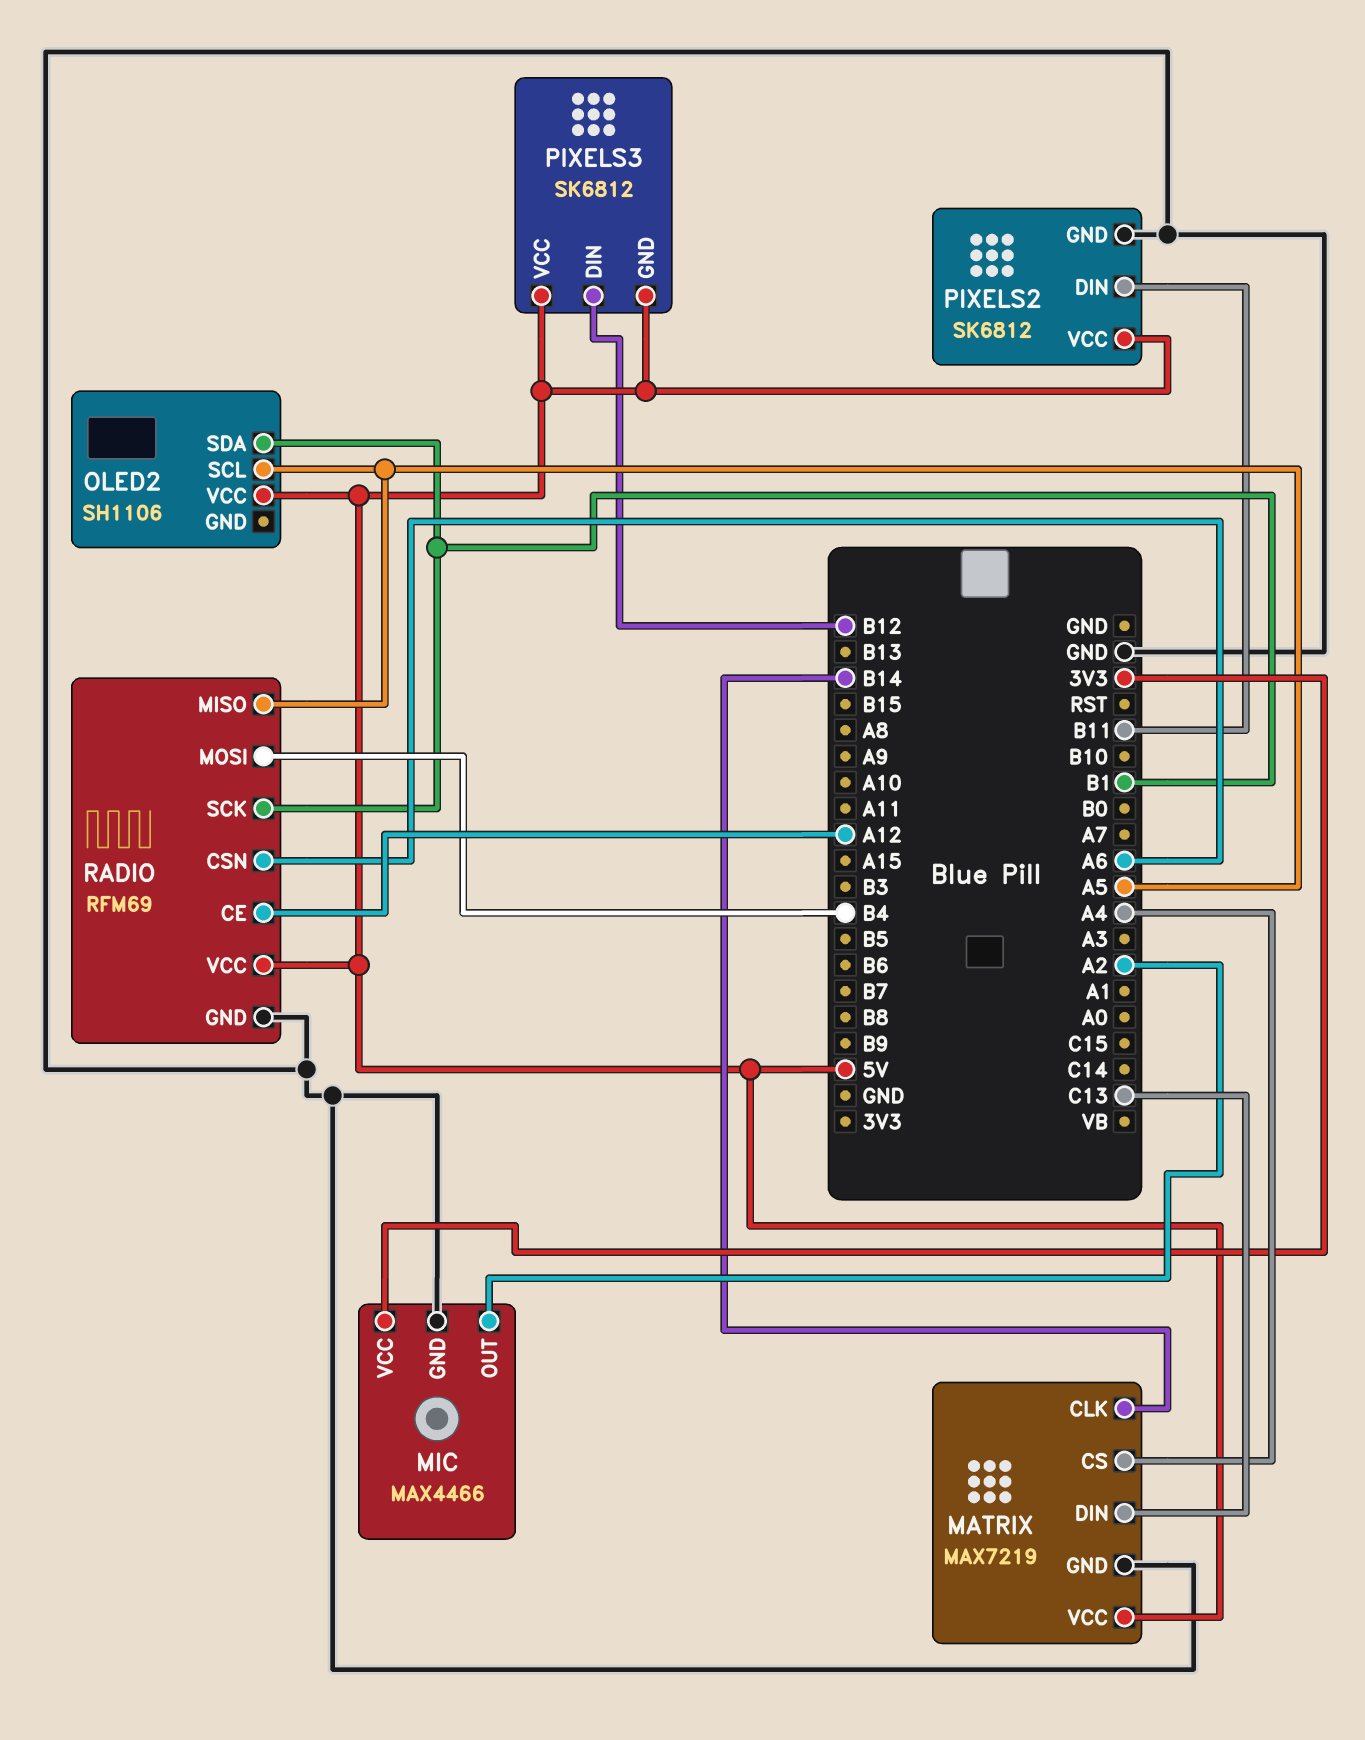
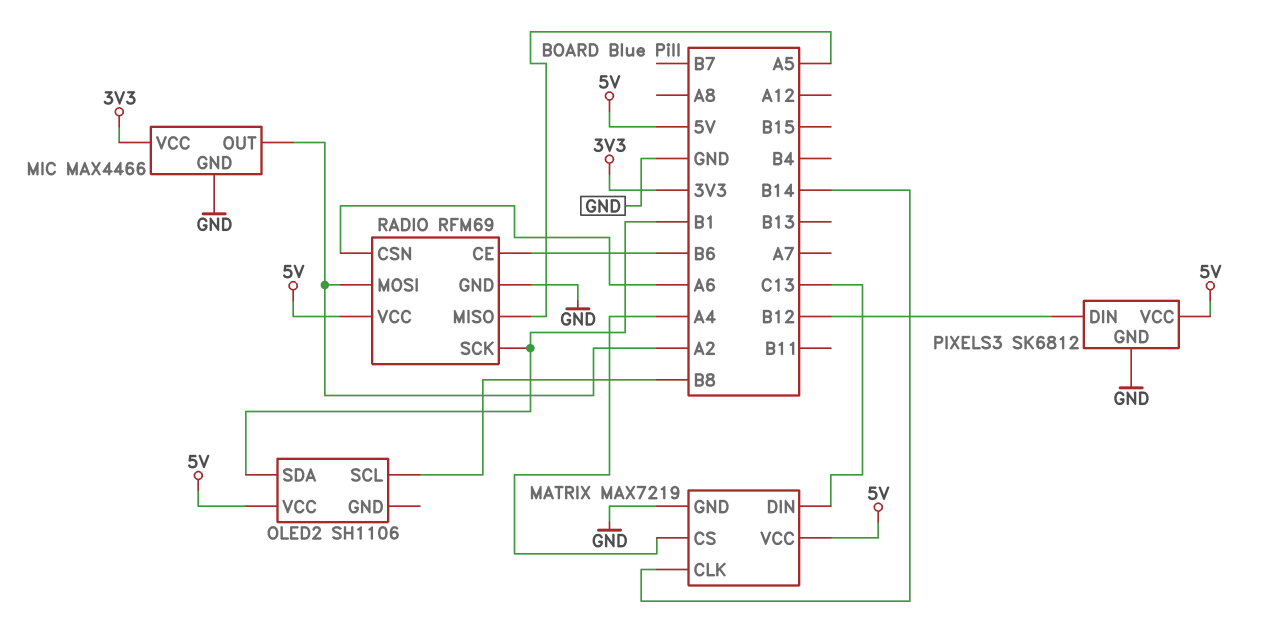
OLED2 pin SCL: A5 -> B8
PIXELS2: SK6812 -> none
PIXELS2 pin DIN: B11 -> none
PIXELS2 pin GND: GND -> none
PIXELS2 pin VCC: 5V -> none
PIXELS3 pin GND: 5V -> GND
RADIO pin CE: A12 -> B6
RADIO pin MOSI: B4 -> A2

